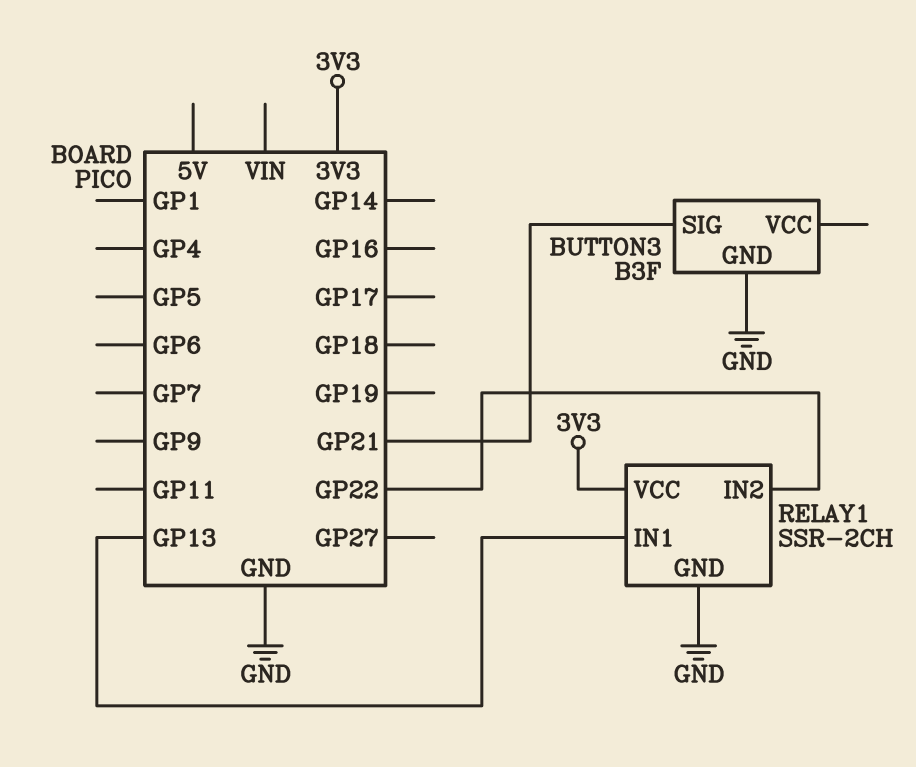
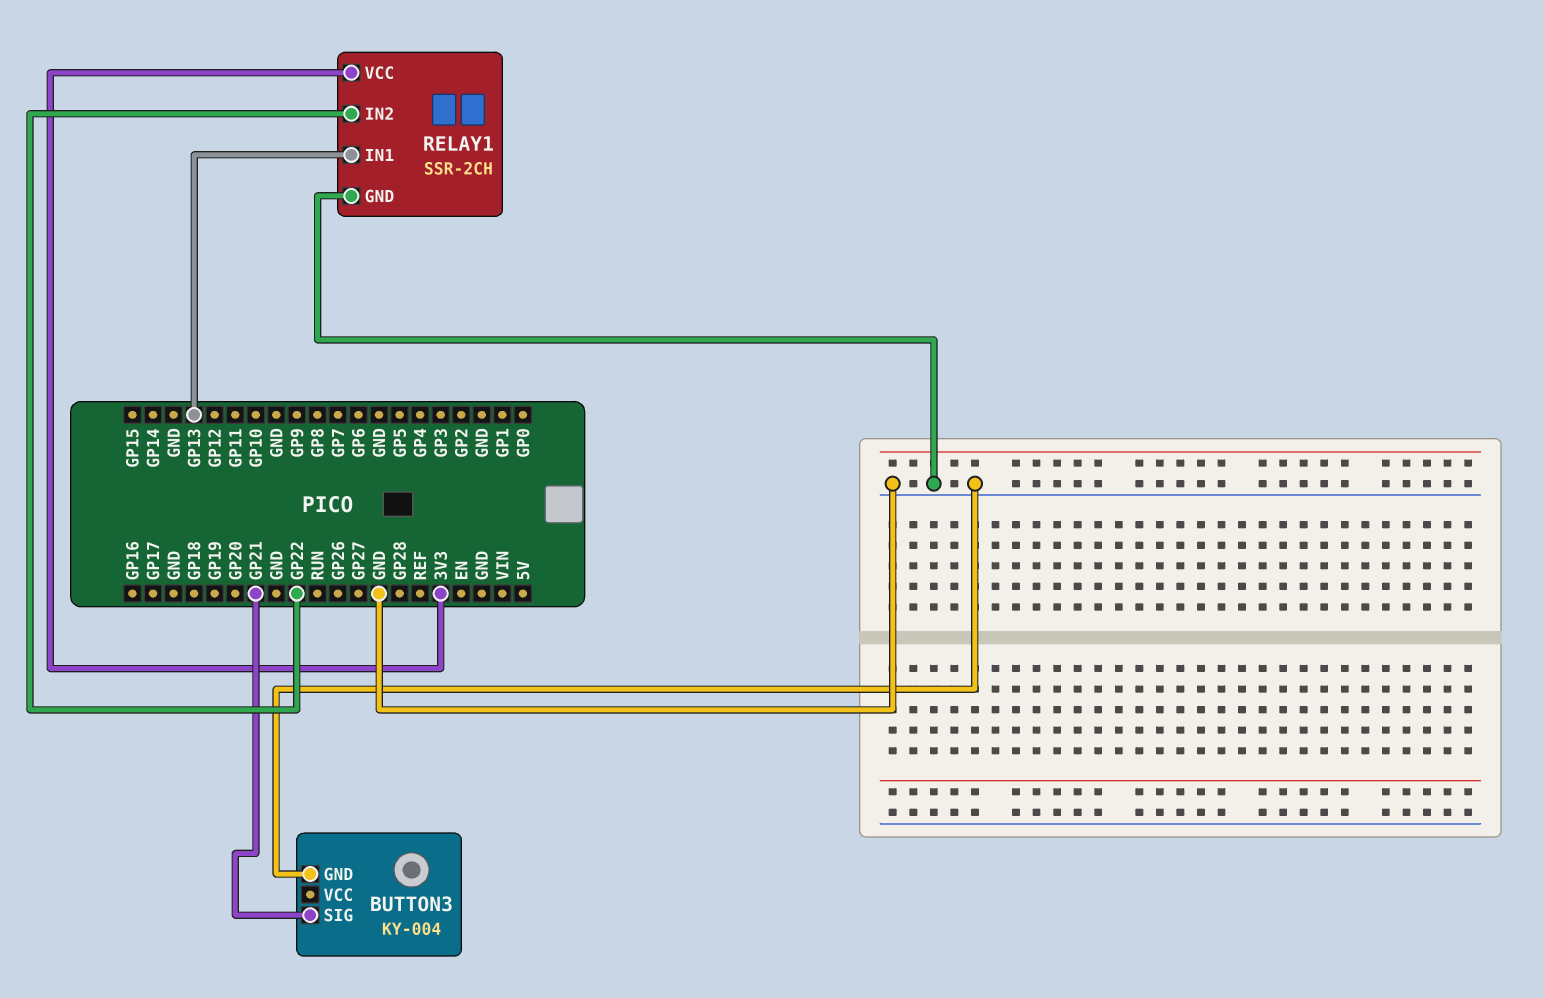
BUTTON3: B3F -> KY-004

